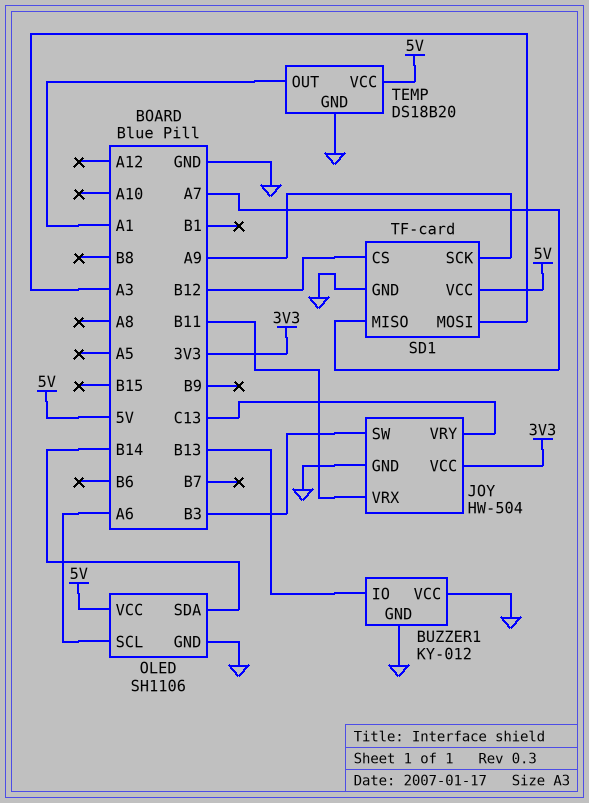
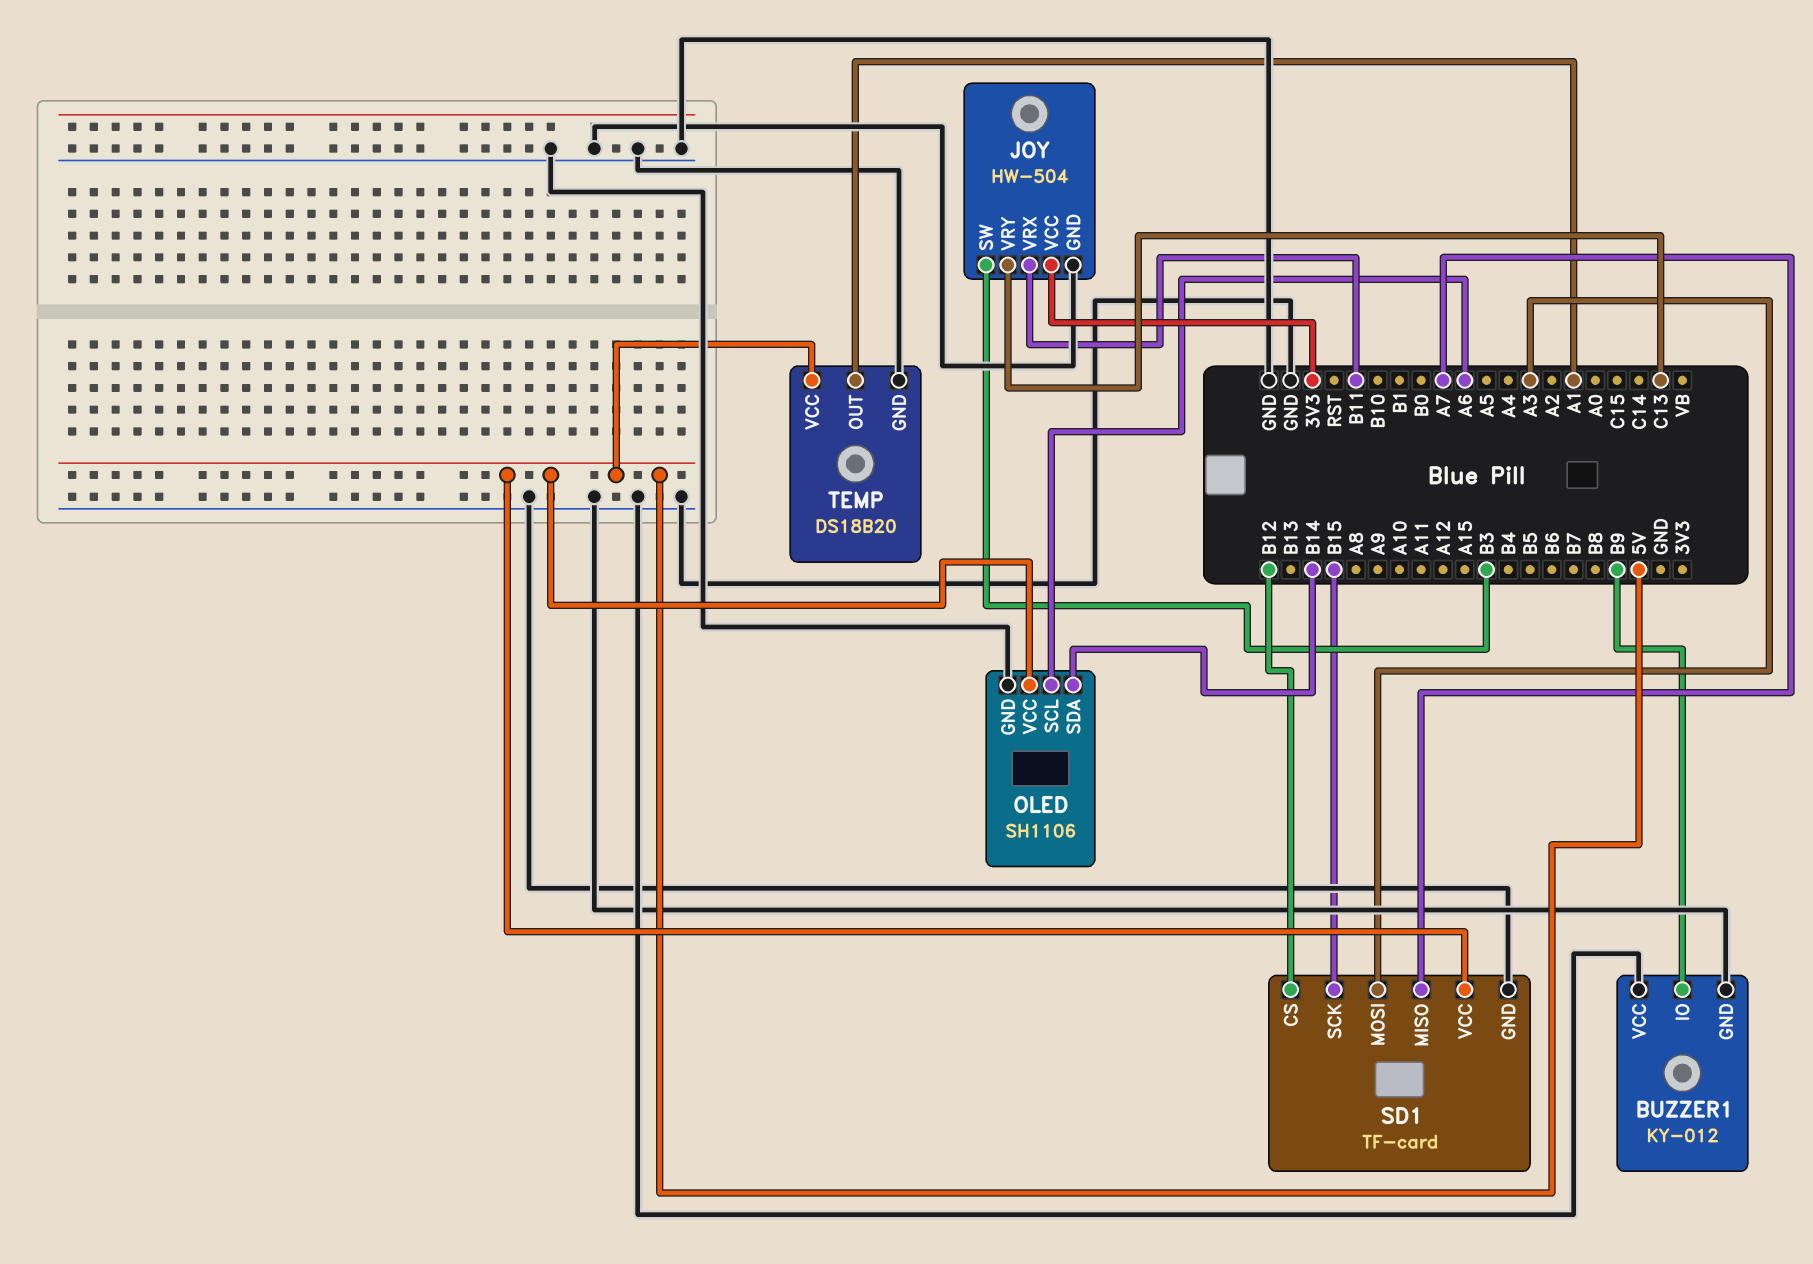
BUZZER1 pin IO: B13 -> B9
SD1 pin SCK: A9 -> B15

